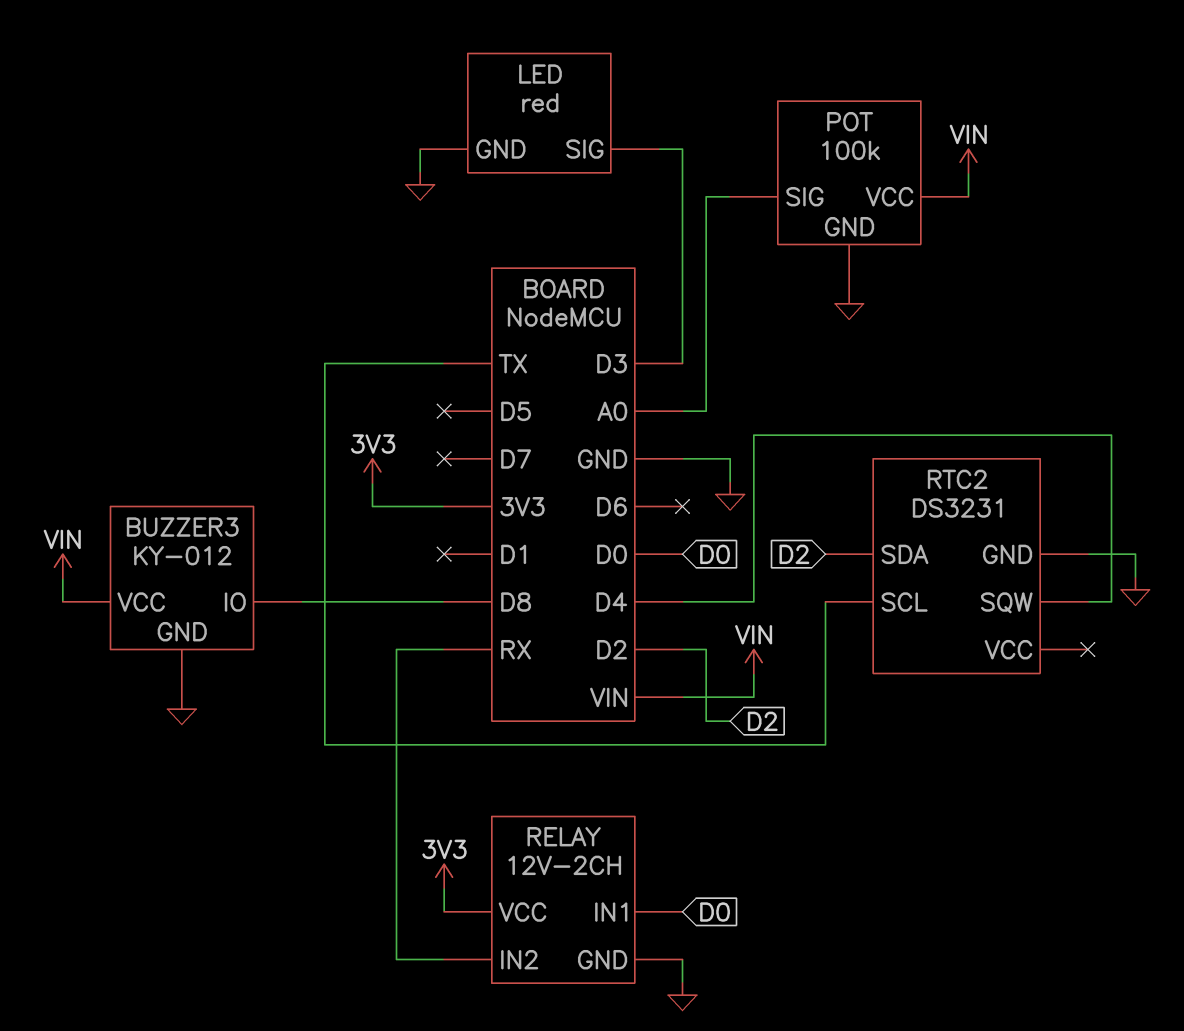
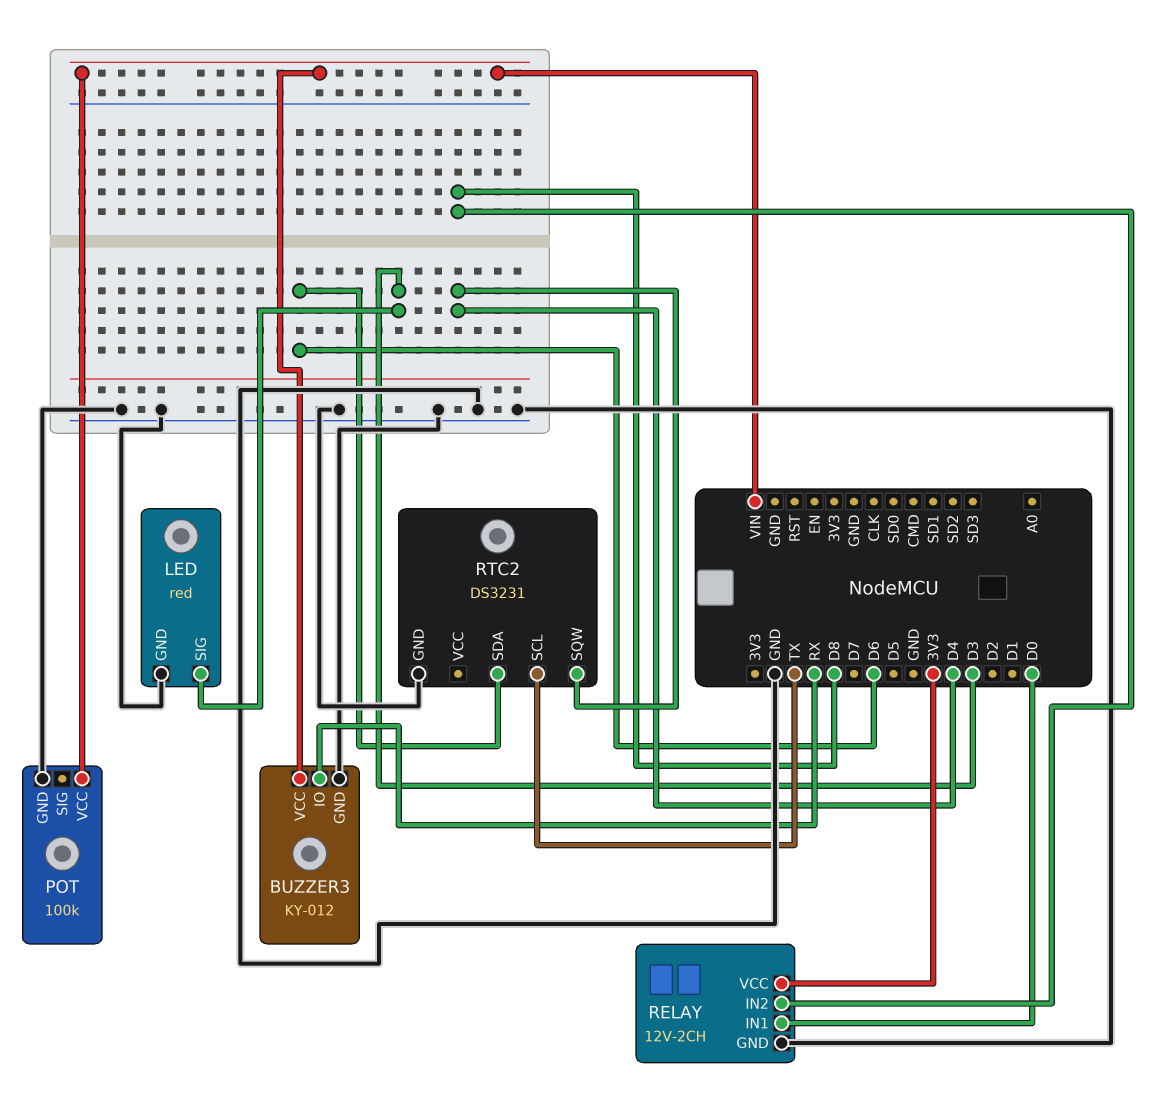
BUZZER3 pin IO: D8 -> RX
POT pin SIG: A0 -> none
RELAY pin IN2: RX -> D8
RTC2 pin SDA: D2 -> D6

